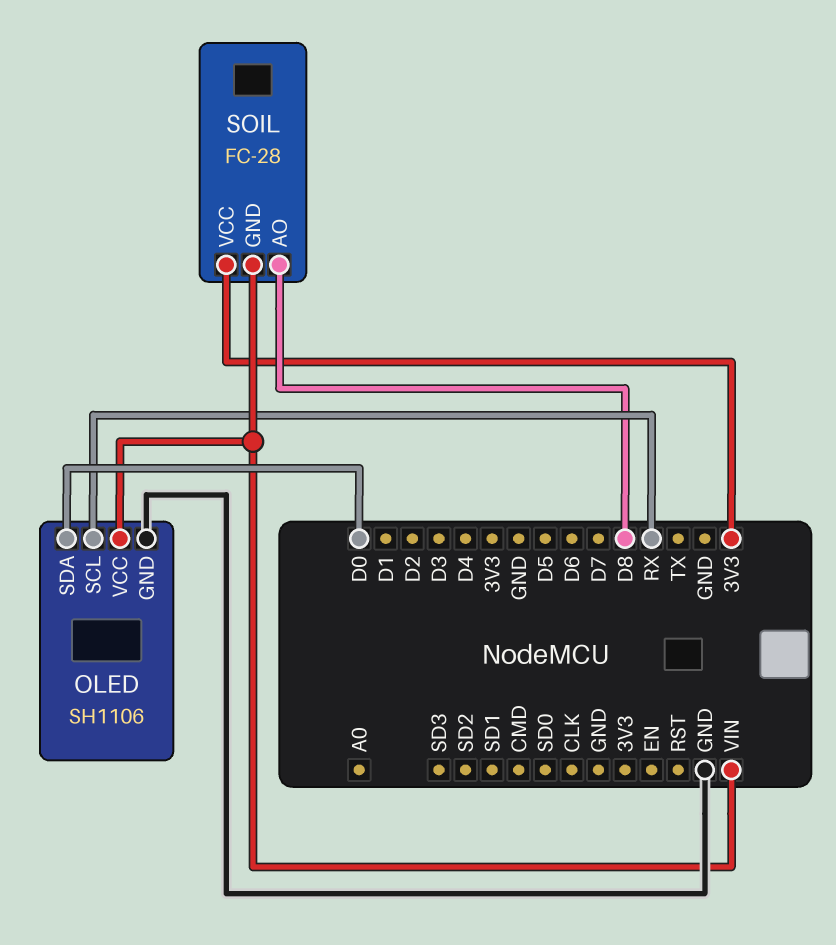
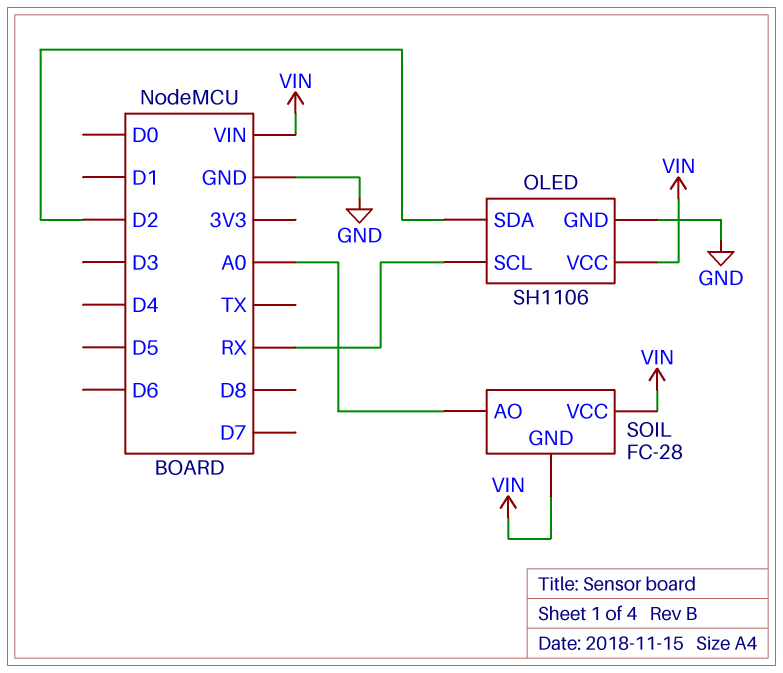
OLED pin SDA: D0 -> D2
SOIL pin AO: D8 -> A0
SOIL pin VCC: 3V3 -> VIN

